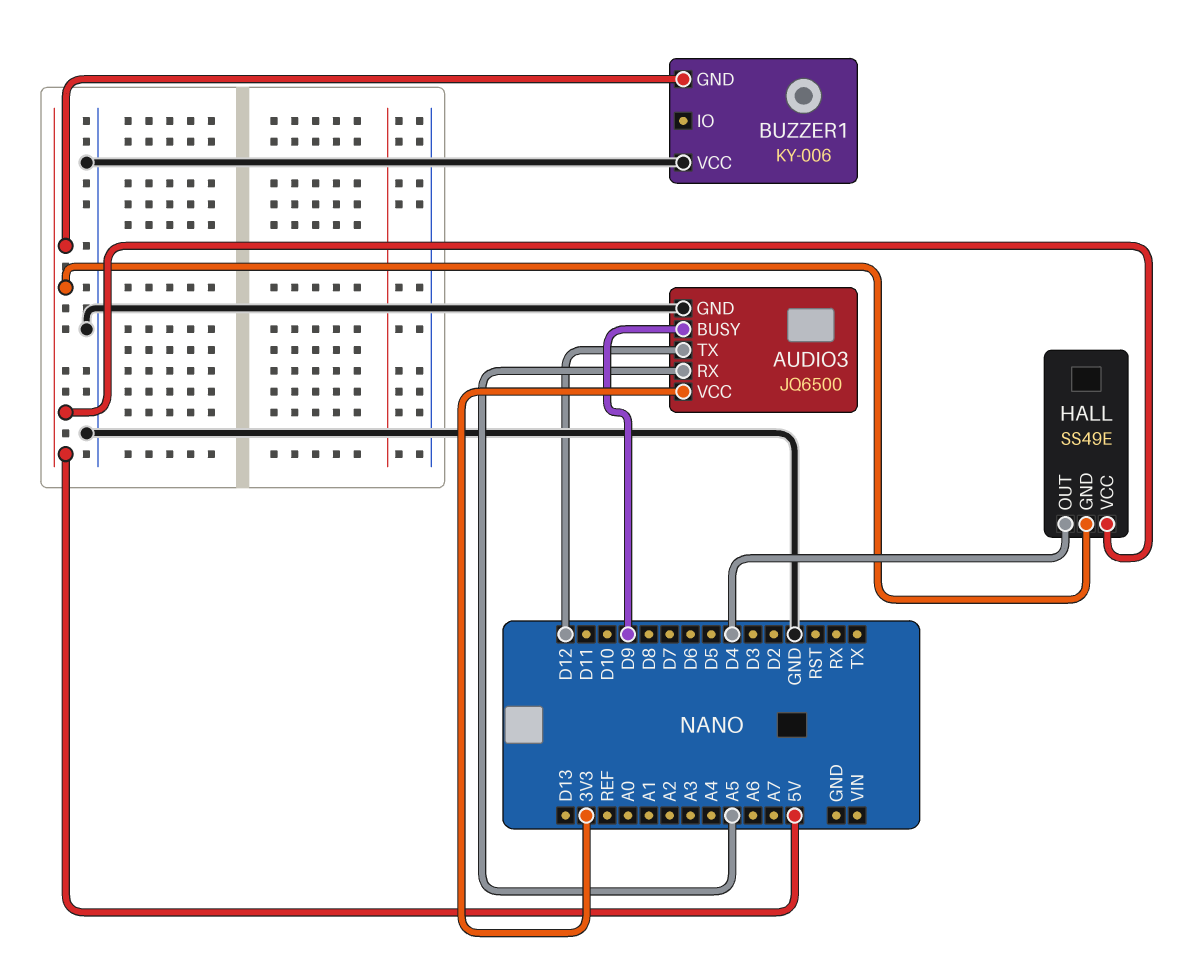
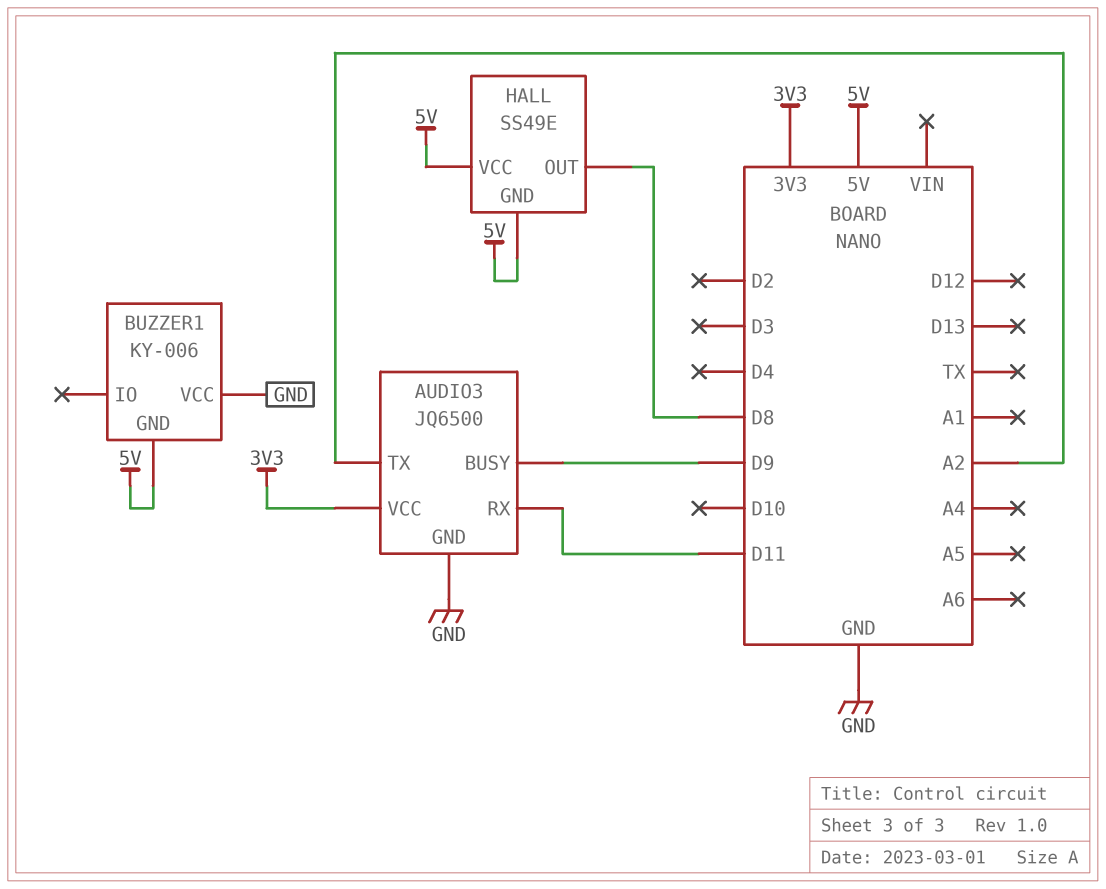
AUDIO3 pin RX: A5 -> D11
AUDIO3 pin TX: D12 -> A2
HALL pin OUT: D4 -> D8

